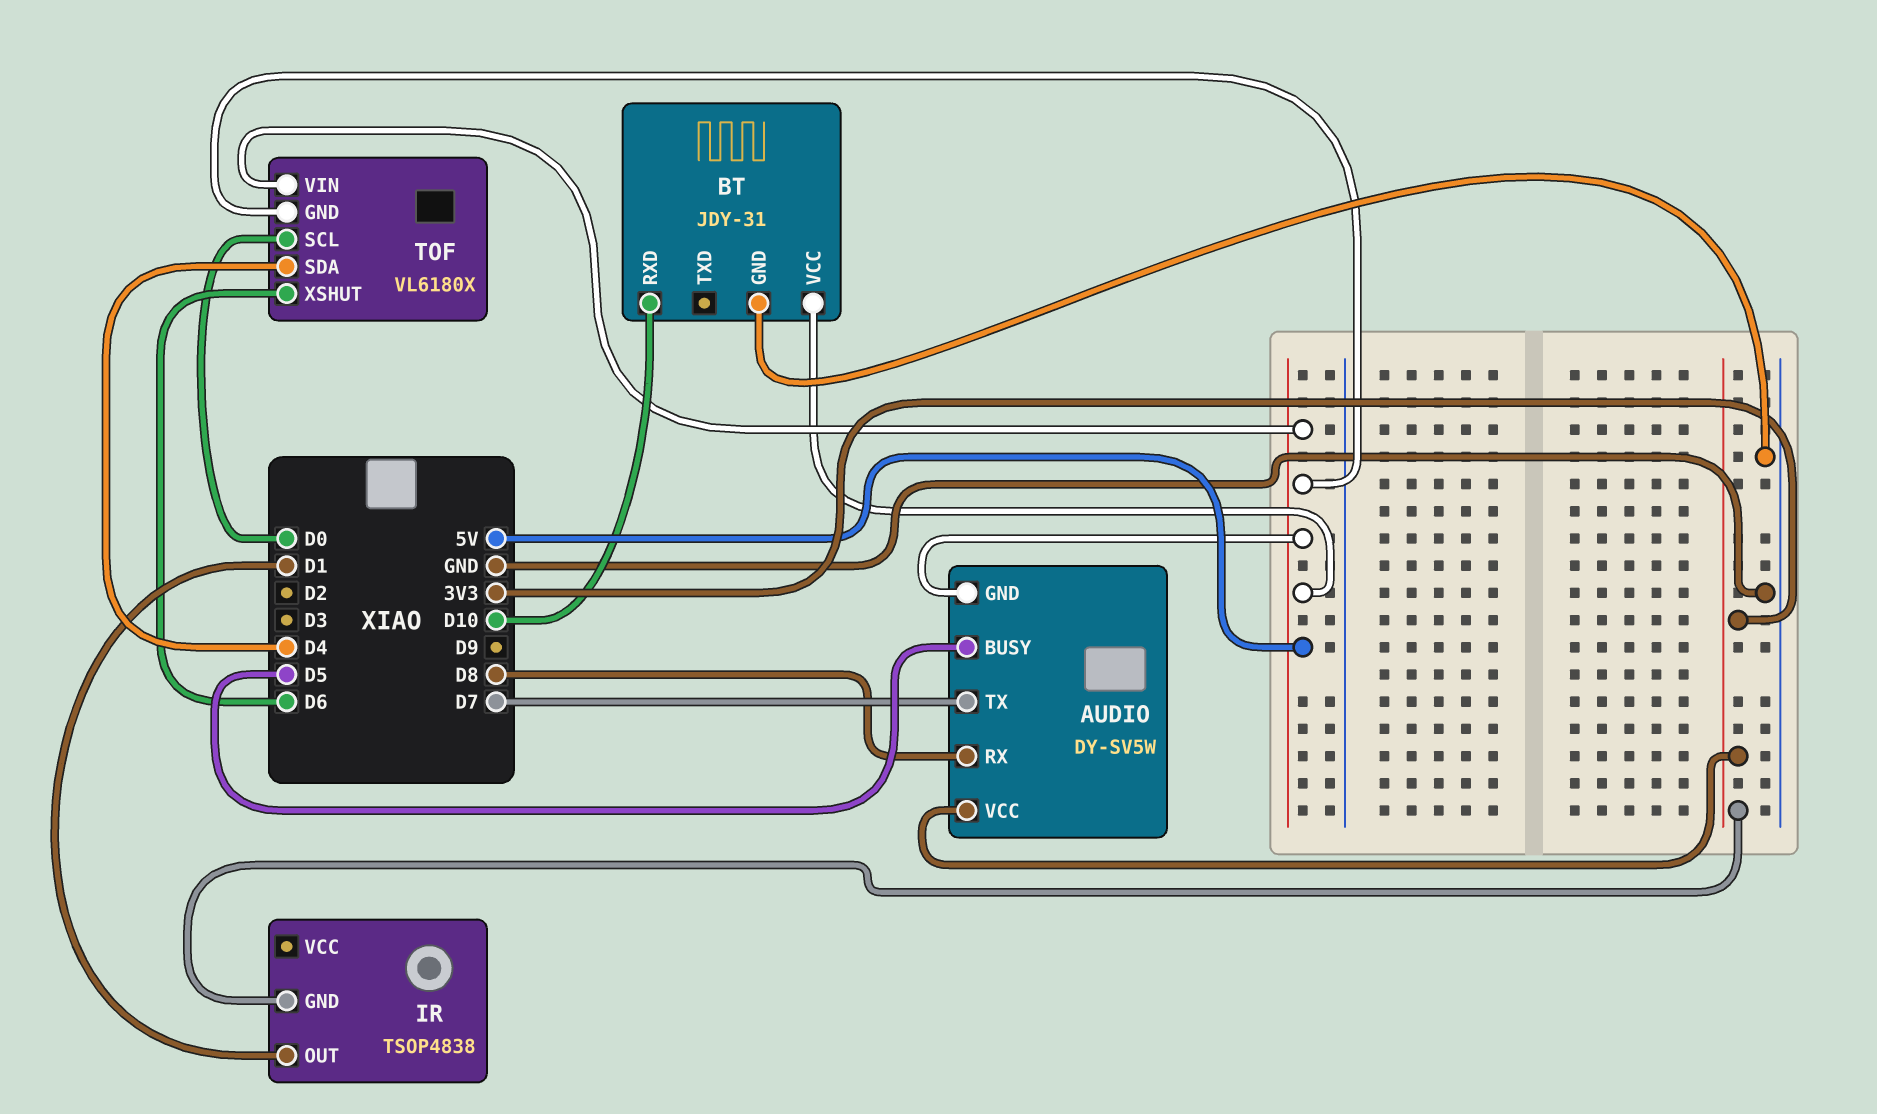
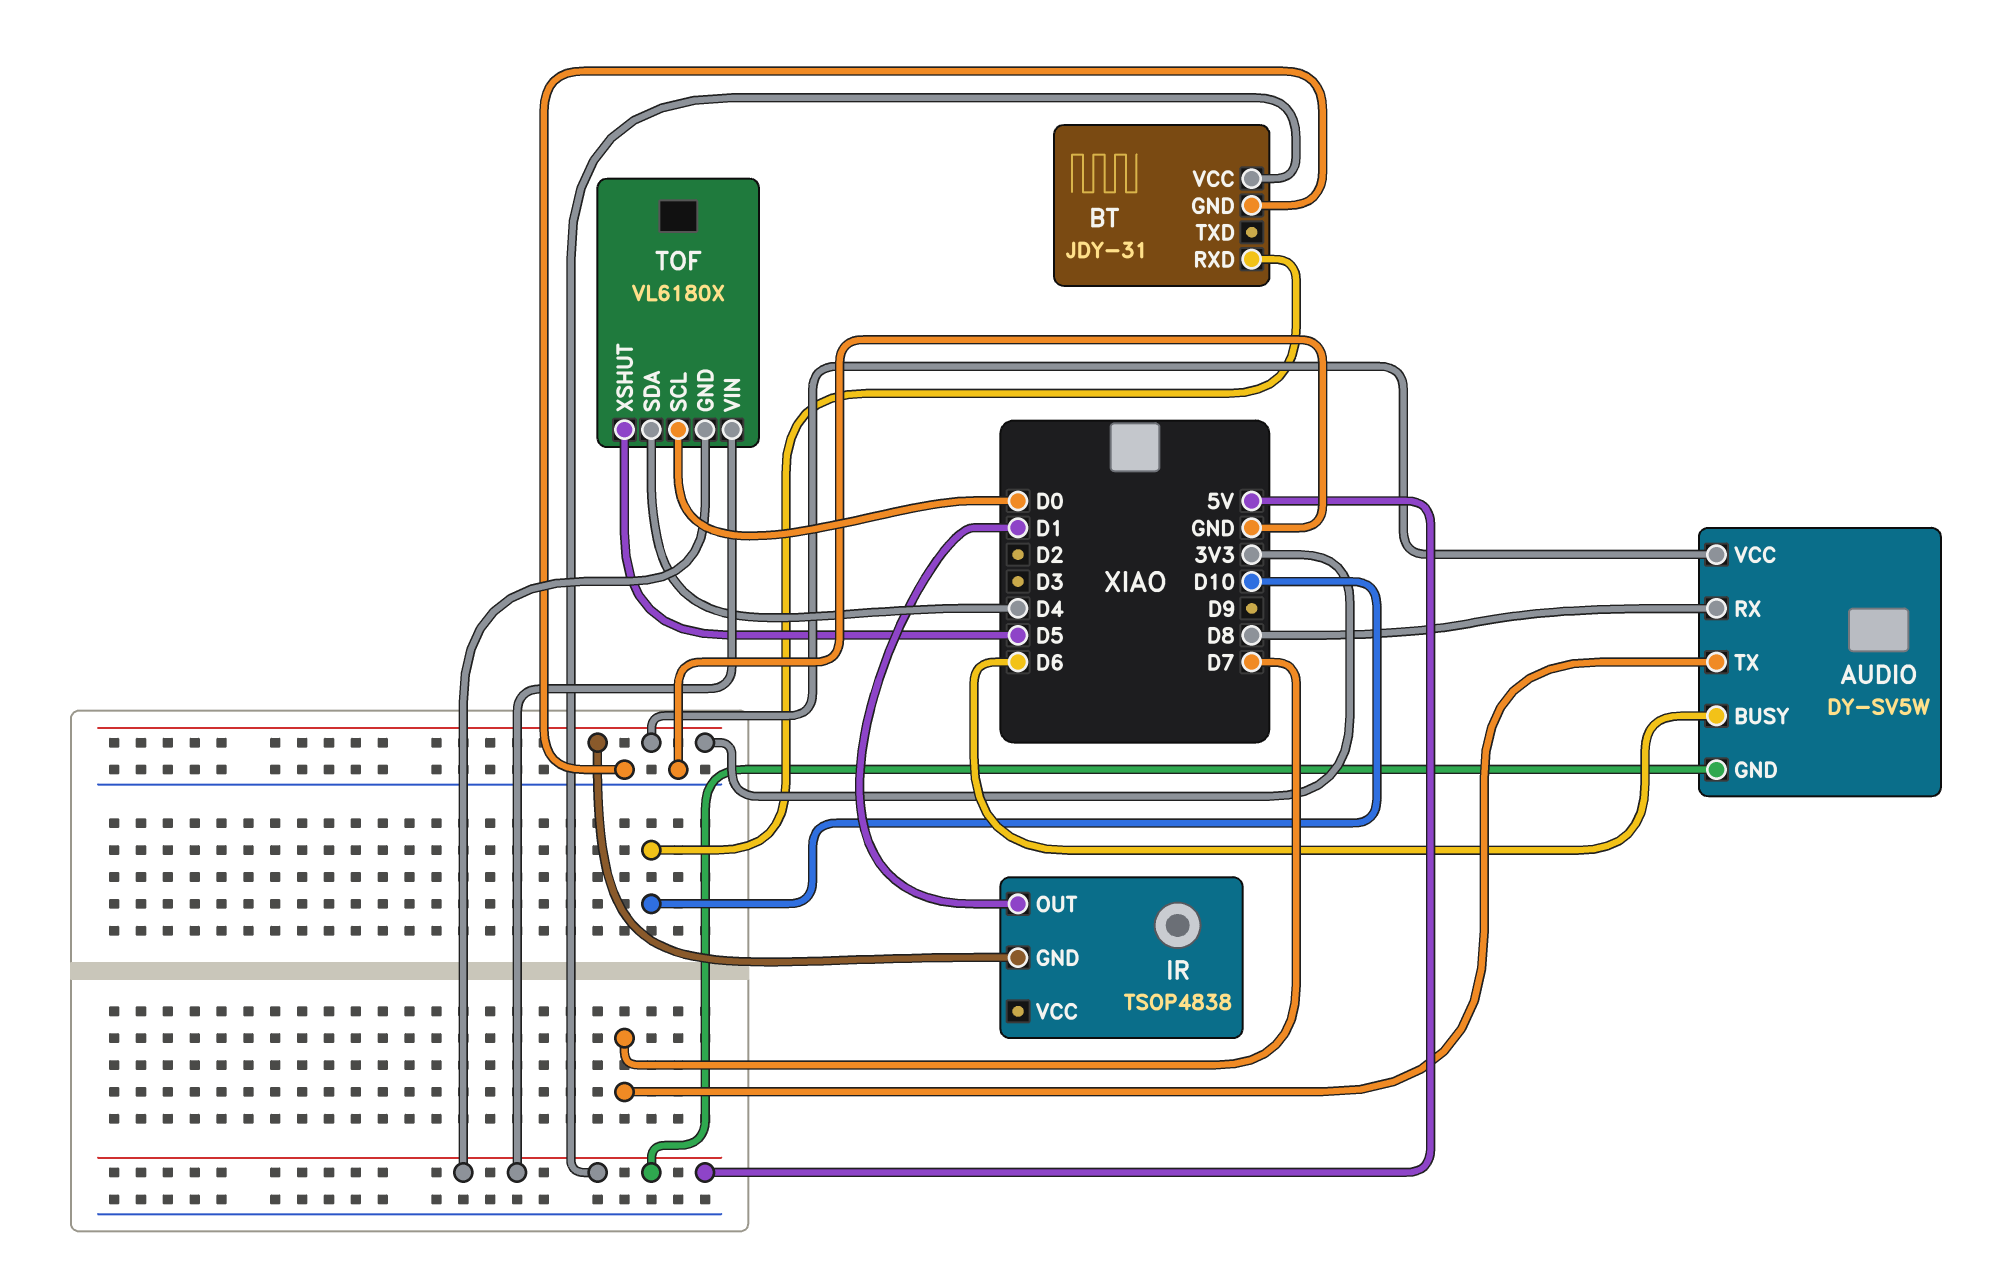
AUDIO pin BUSY: D5 -> D6
TOF pin XSHUT: D6 -> D5

